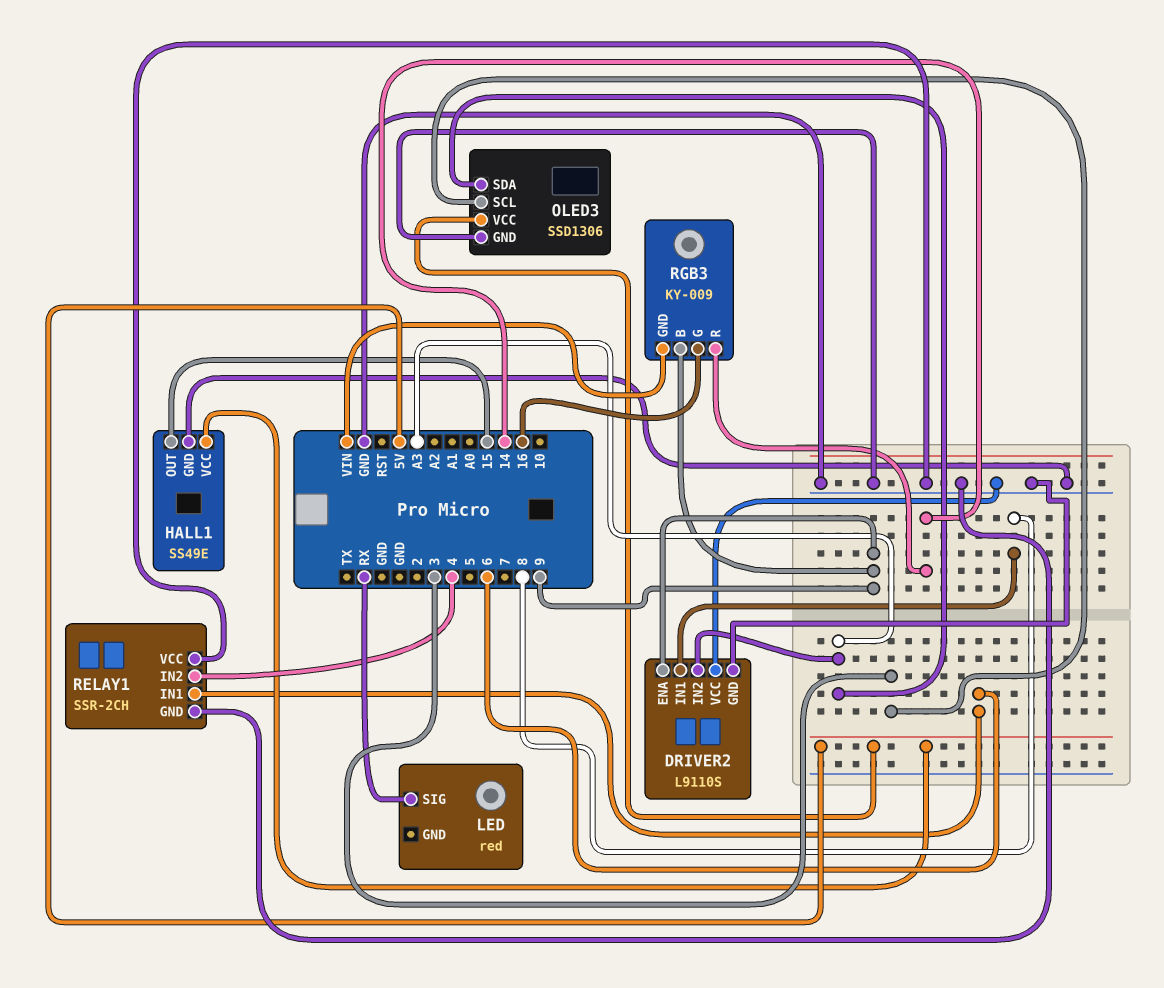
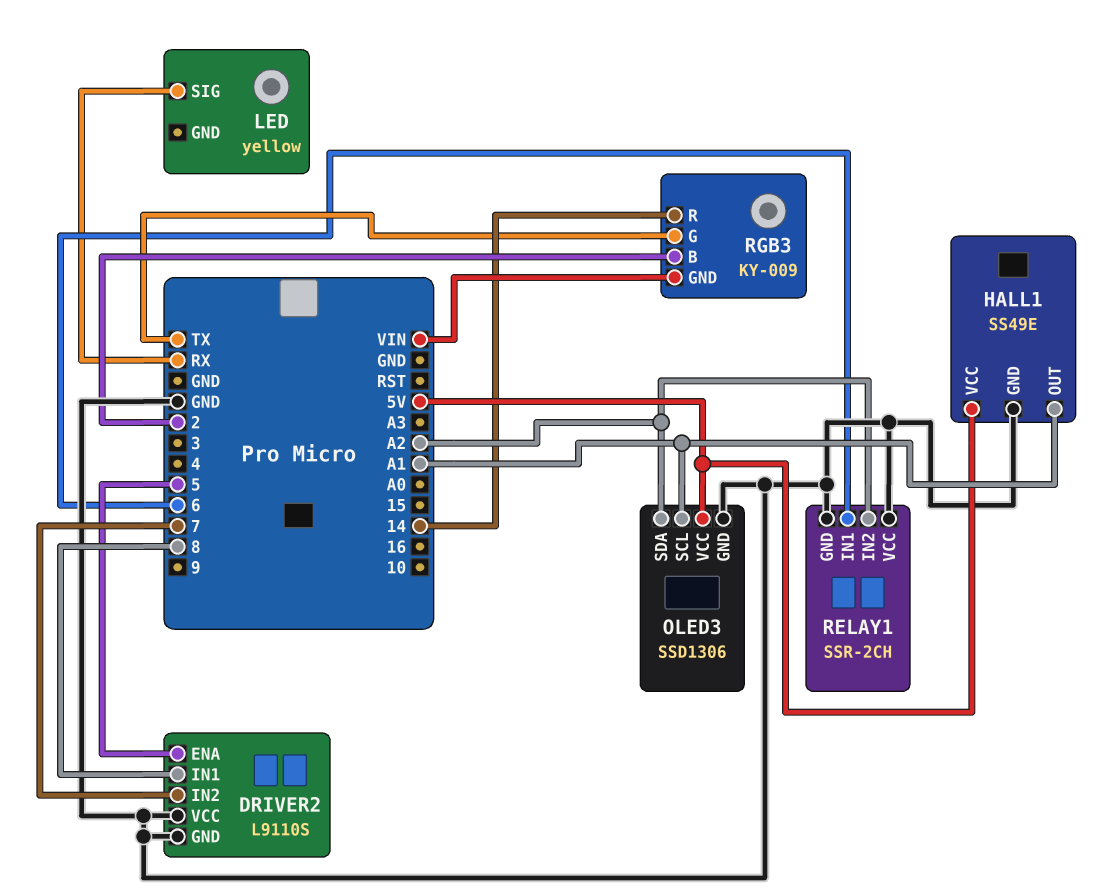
DRIVER2 pin ENA: 9 -> 5
DRIVER2 pin IN2: A3 -> 7
HALL1 pin OUT: 15 -> A1
LED: red -> yellow
OLED3 pin SCL: 3 -> A1
OLED3 pin SDA: A3 -> A2
RELAY1 pin IN2: 4 -> A2
RGB3 pin B: 9 -> 2
RGB3 pin G: 16 -> TX

